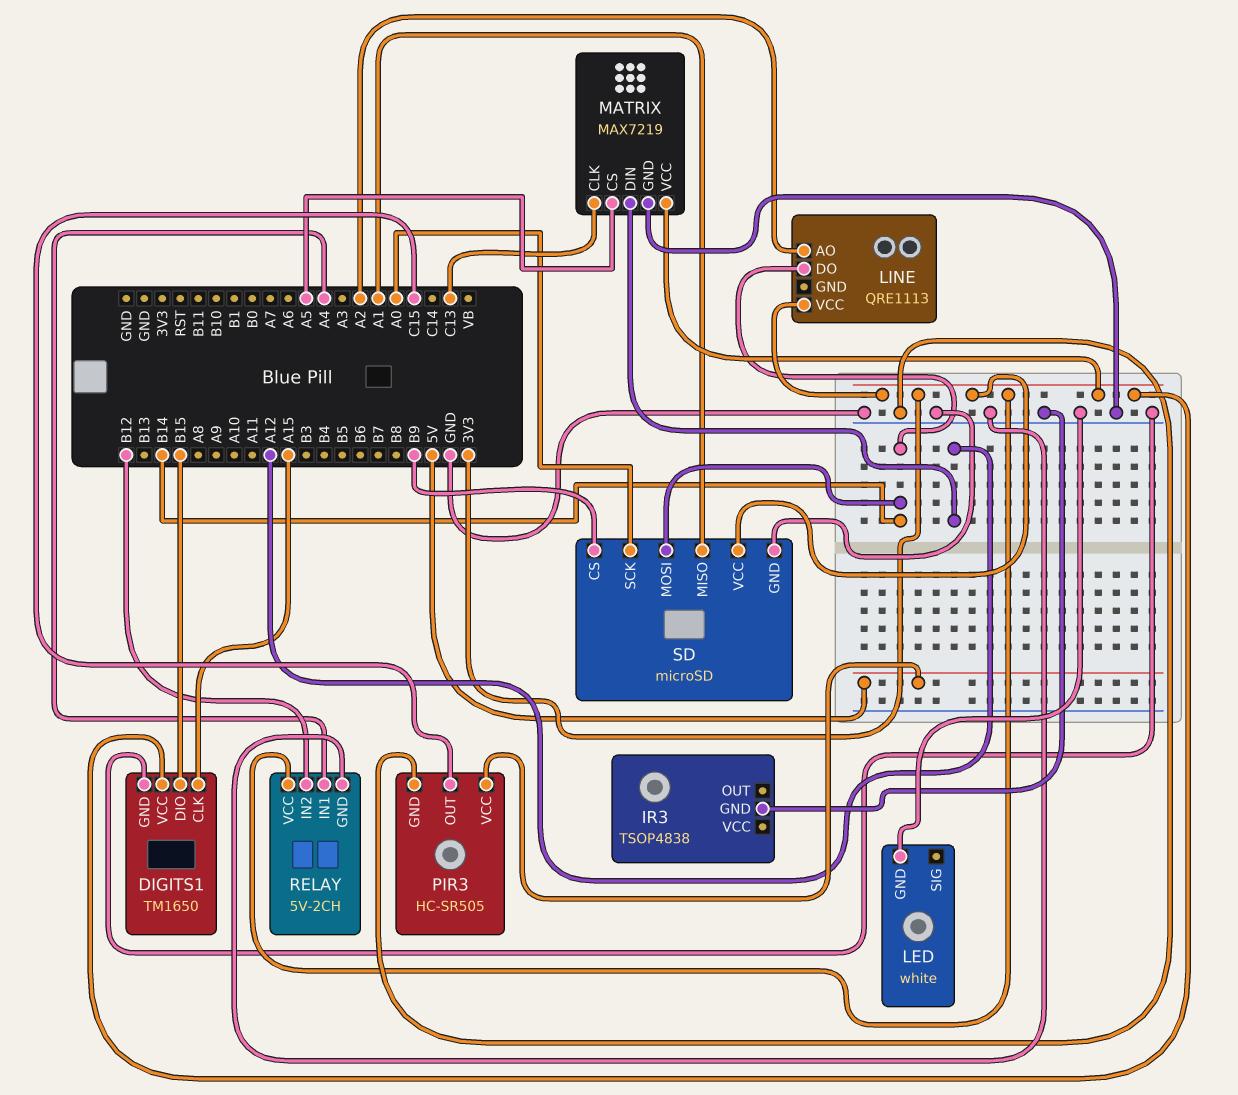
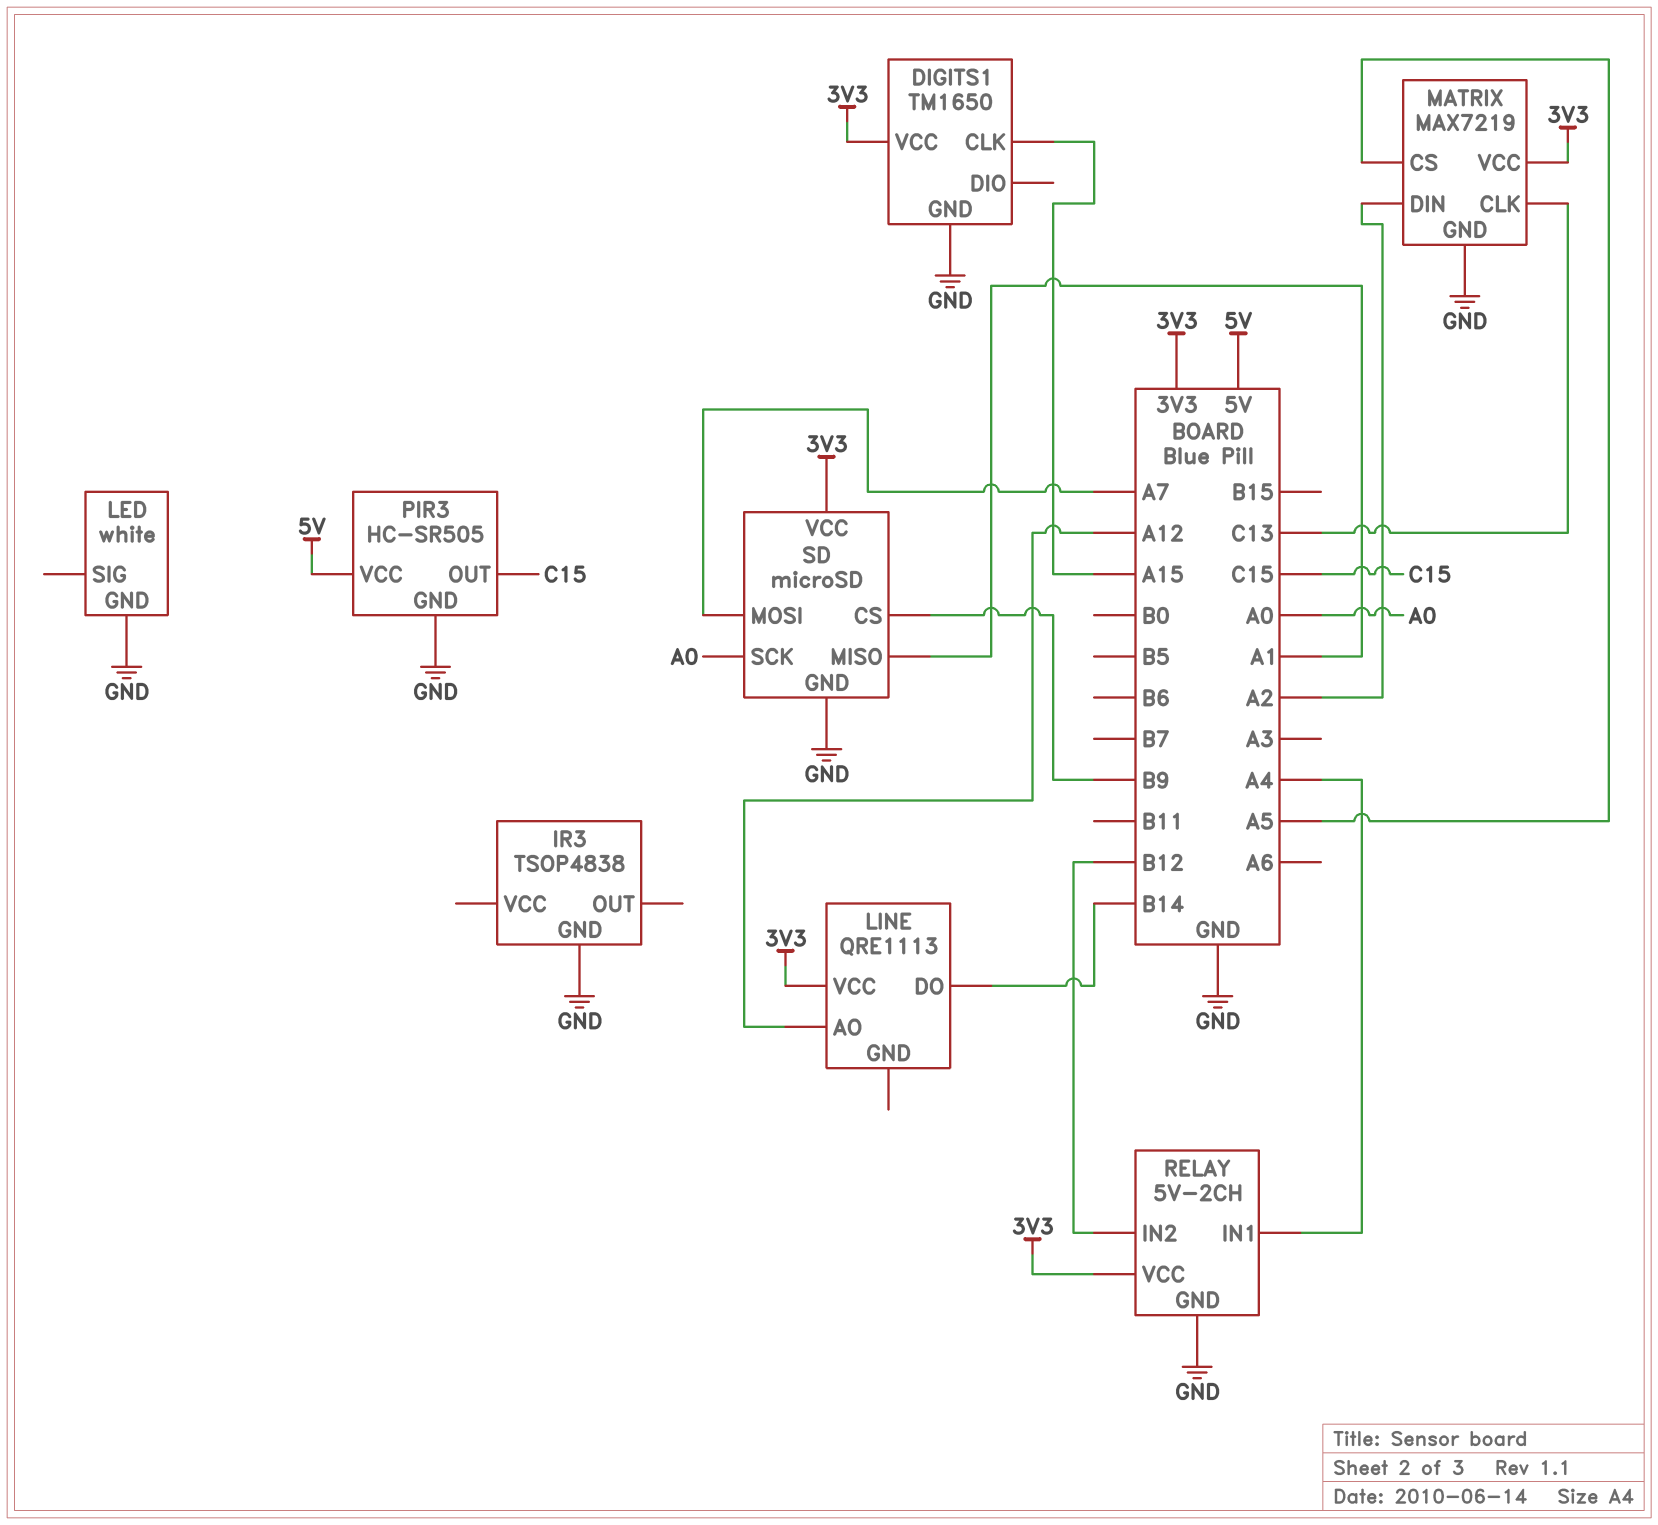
DIGITS1 pin DIO: B15 -> none
LINE pin AO: A2 -> A12
MATRIX pin DIN: A12 -> A2
SD pin MOSI: B14 -> A7

